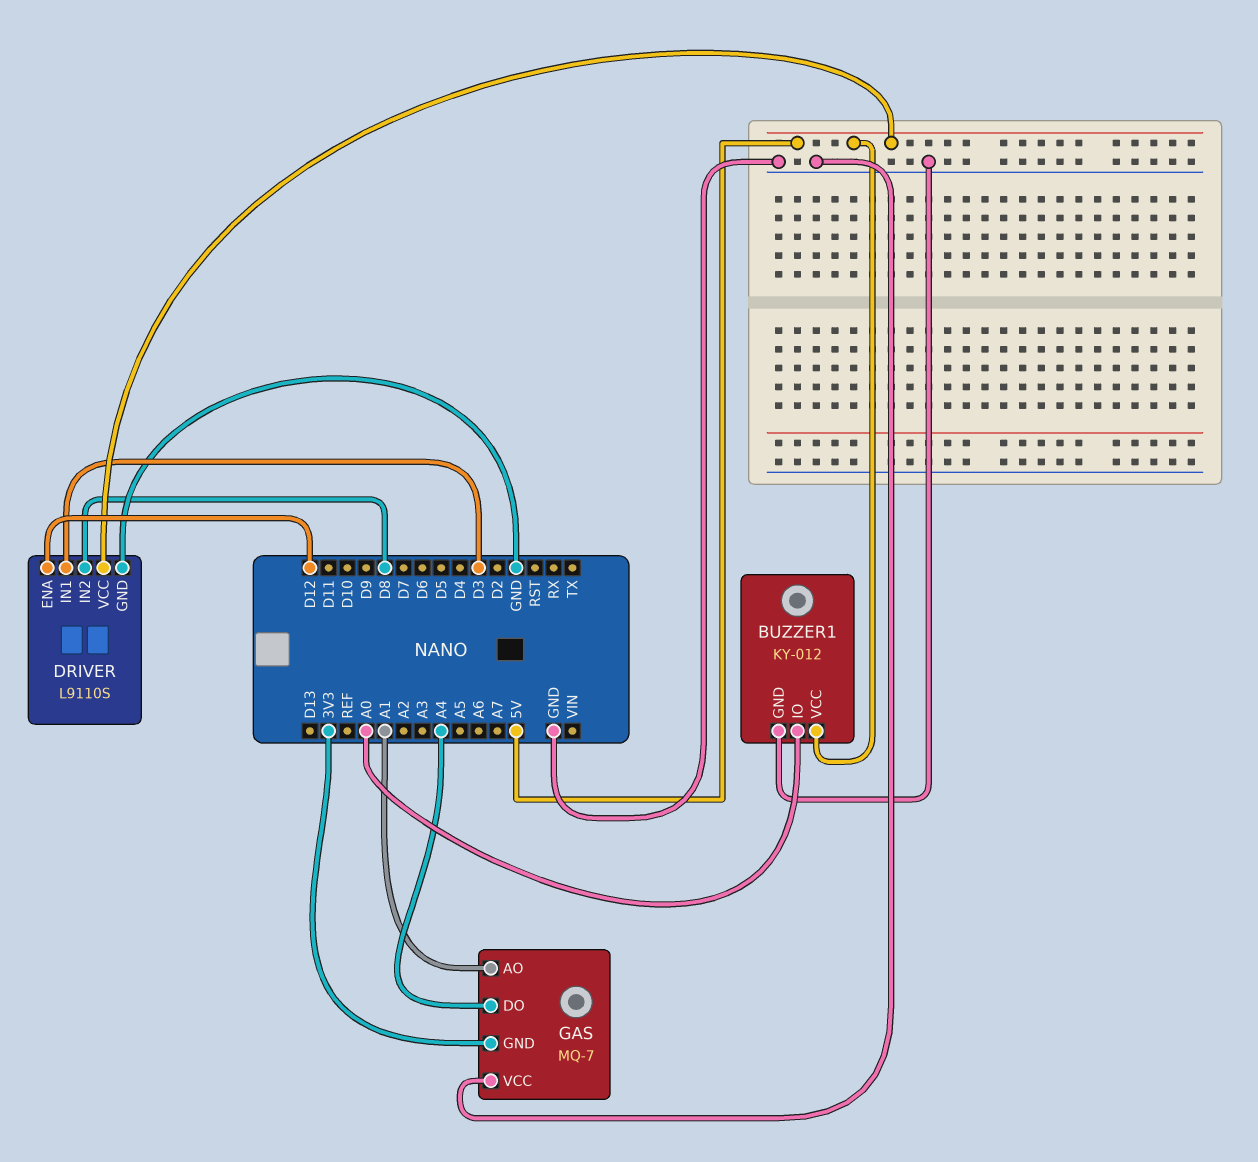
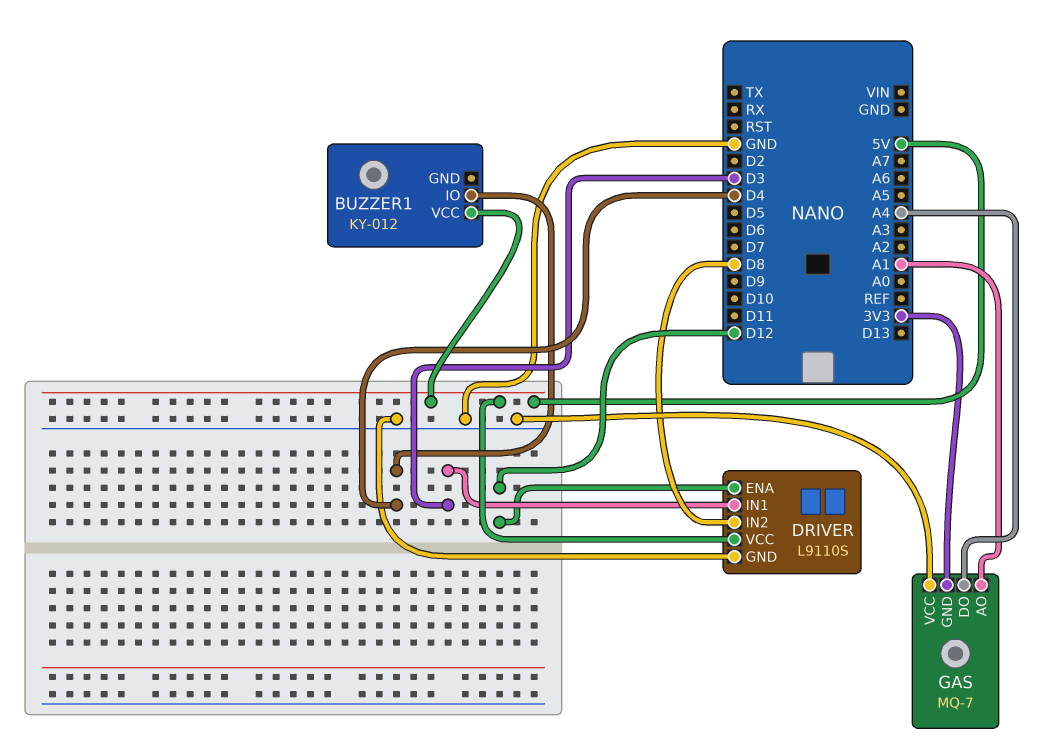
BUZZER1 pin GND: GND -> none
BUZZER1 pin IO: A0 -> D4

